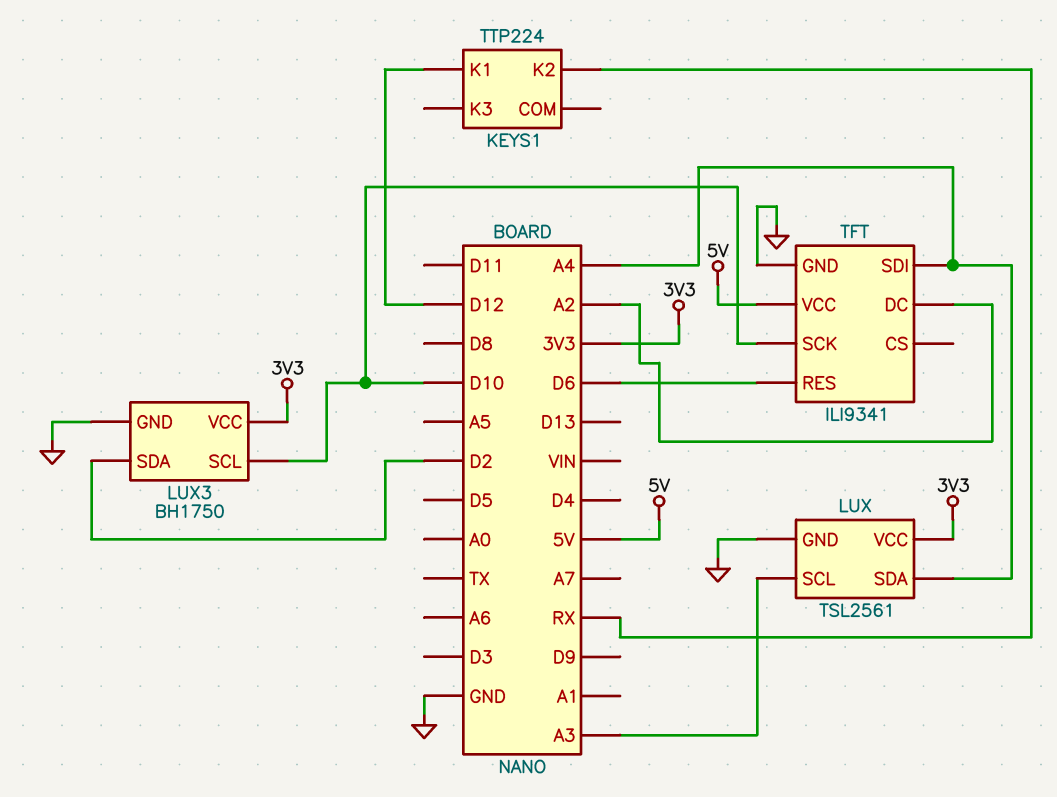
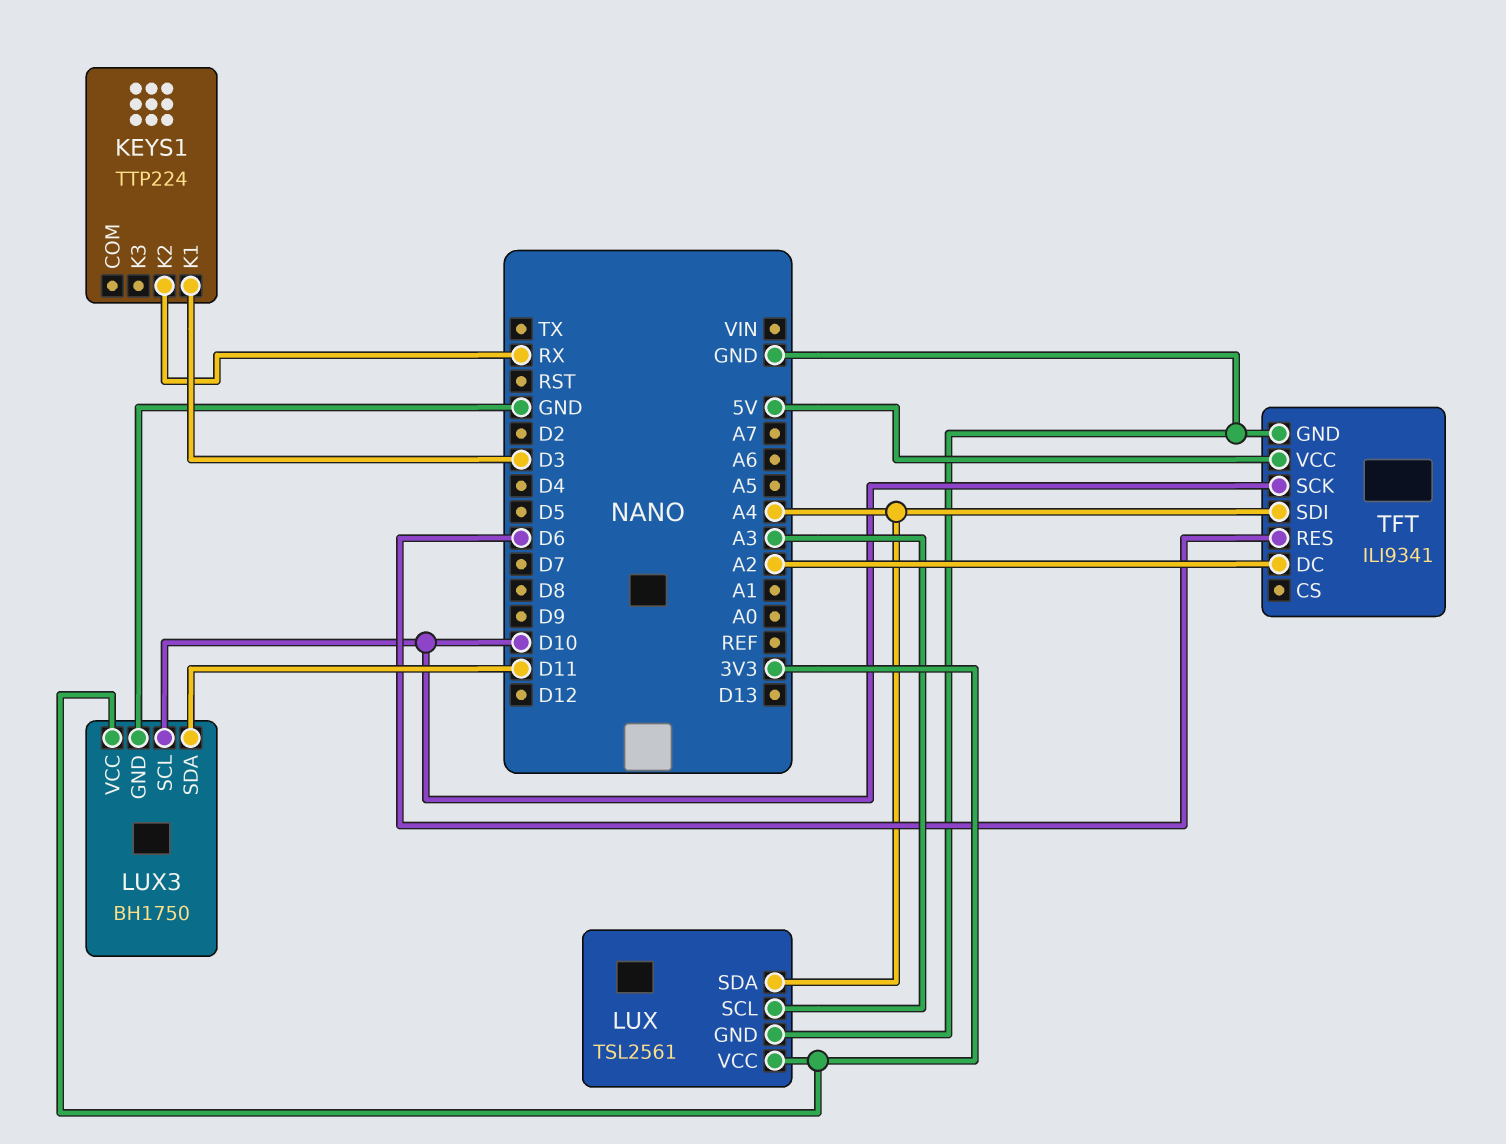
KEYS1 pin K1: D12 -> D3
LUX3 pin SDA: D2 -> D11

